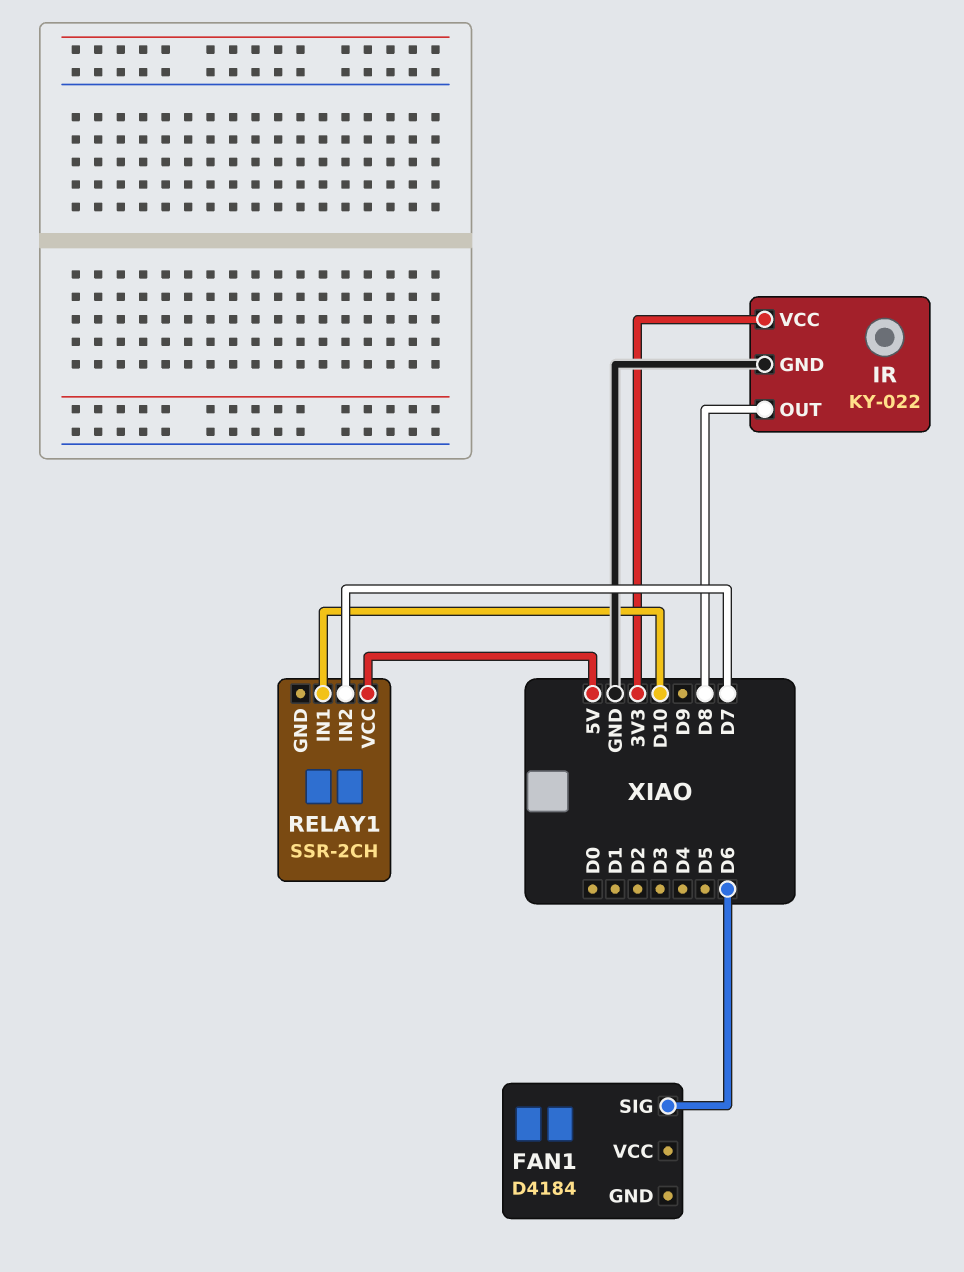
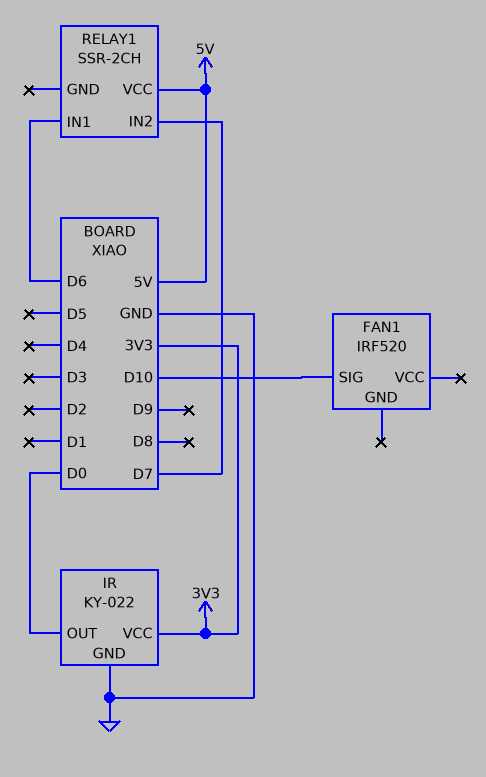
FAN1: D4184 -> IRF520
FAN1 pin SIG: D6 -> D10
IR pin OUT: D8 -> D0
RELAY1 pin IN1: D10 -> D6

